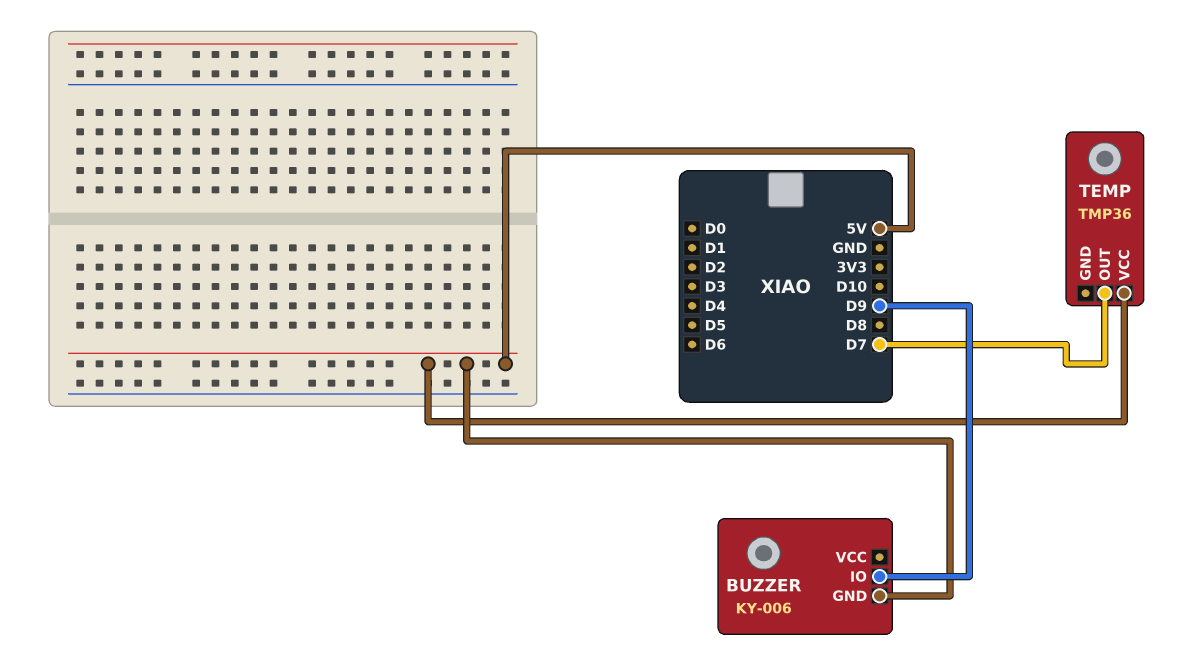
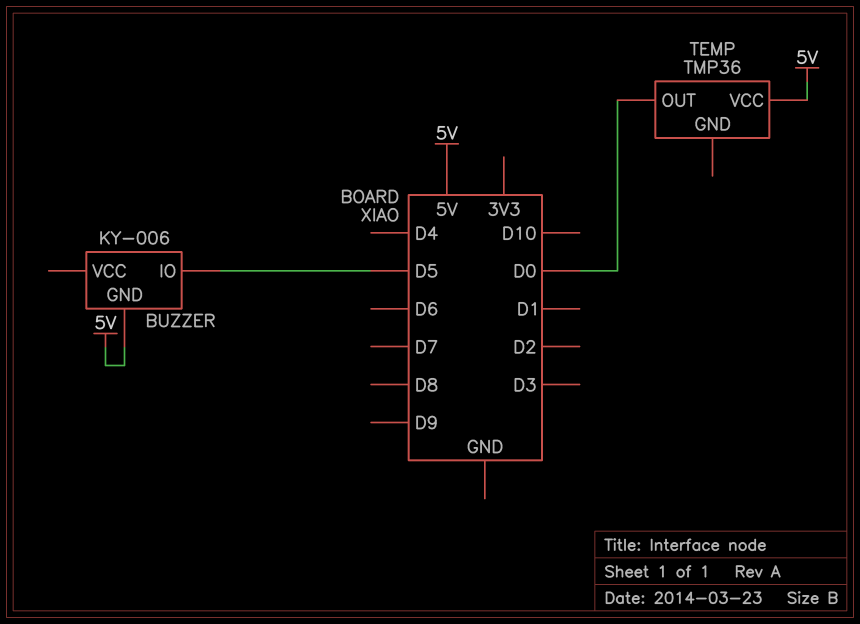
BUZZER pin IO: D9 -> D5
TEMP pin OUT: D7 -> D0

